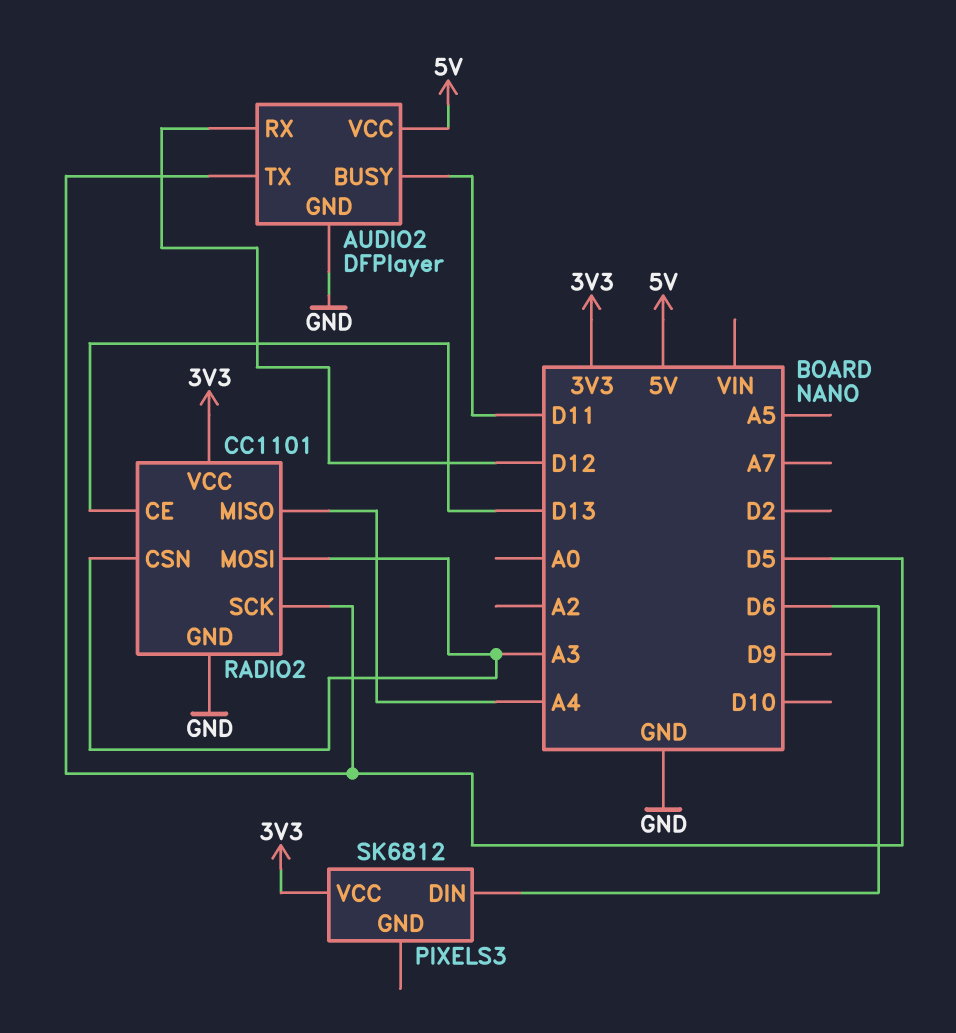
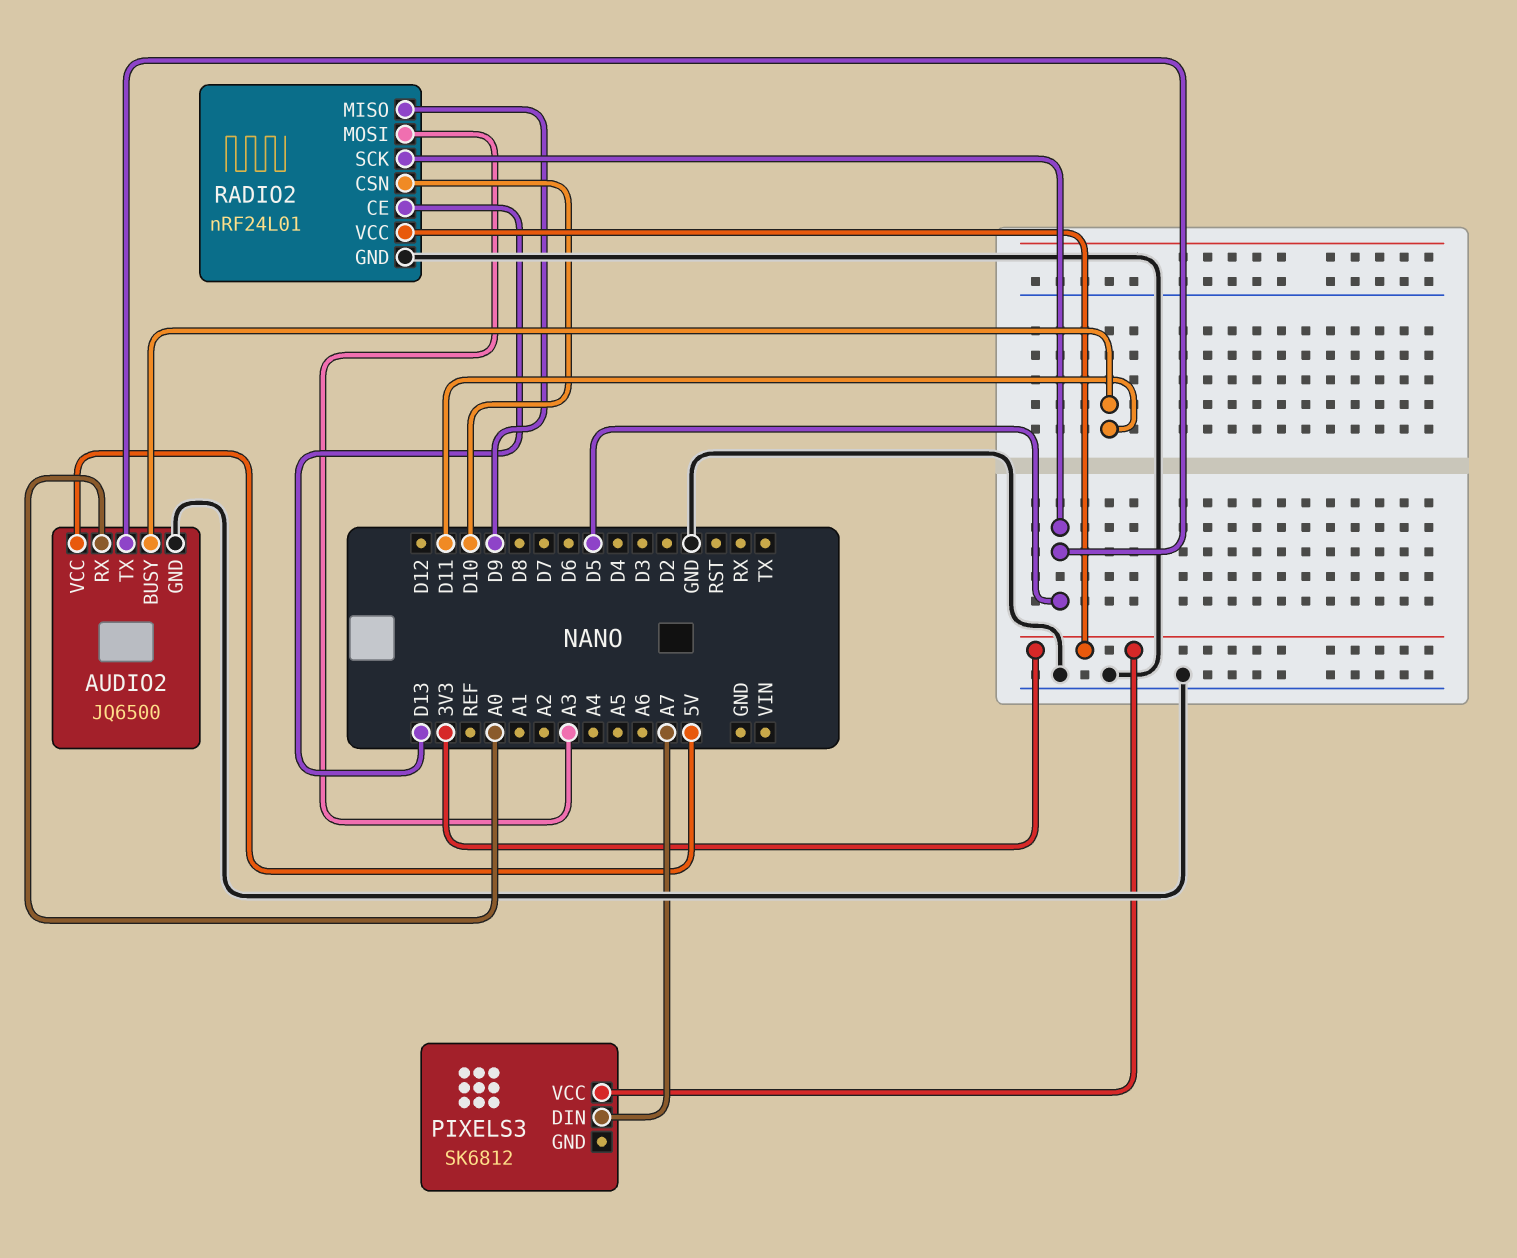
AUDIO2: DFPlayer -> JQ6500
AUDIO2 pin RX: D12 -> A0
PIXELS3 pin DIN: D6 -> A7
RADIO2: CC1101 -> nRF24L01
RADIO2 pin CSN: A3 -> D10
RADIO2 pin MISO: A4 -> D9

